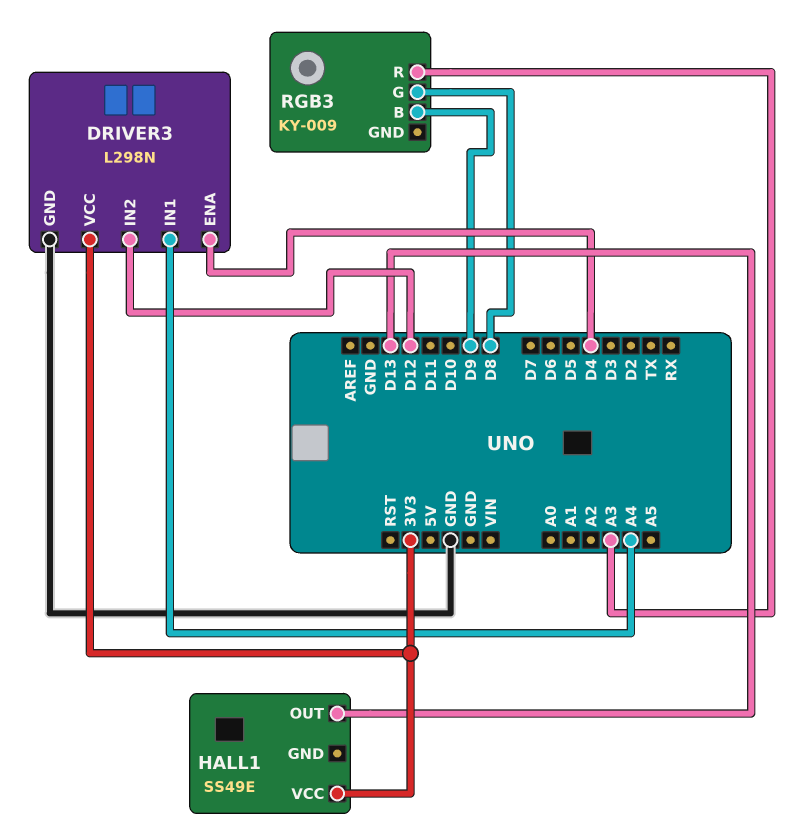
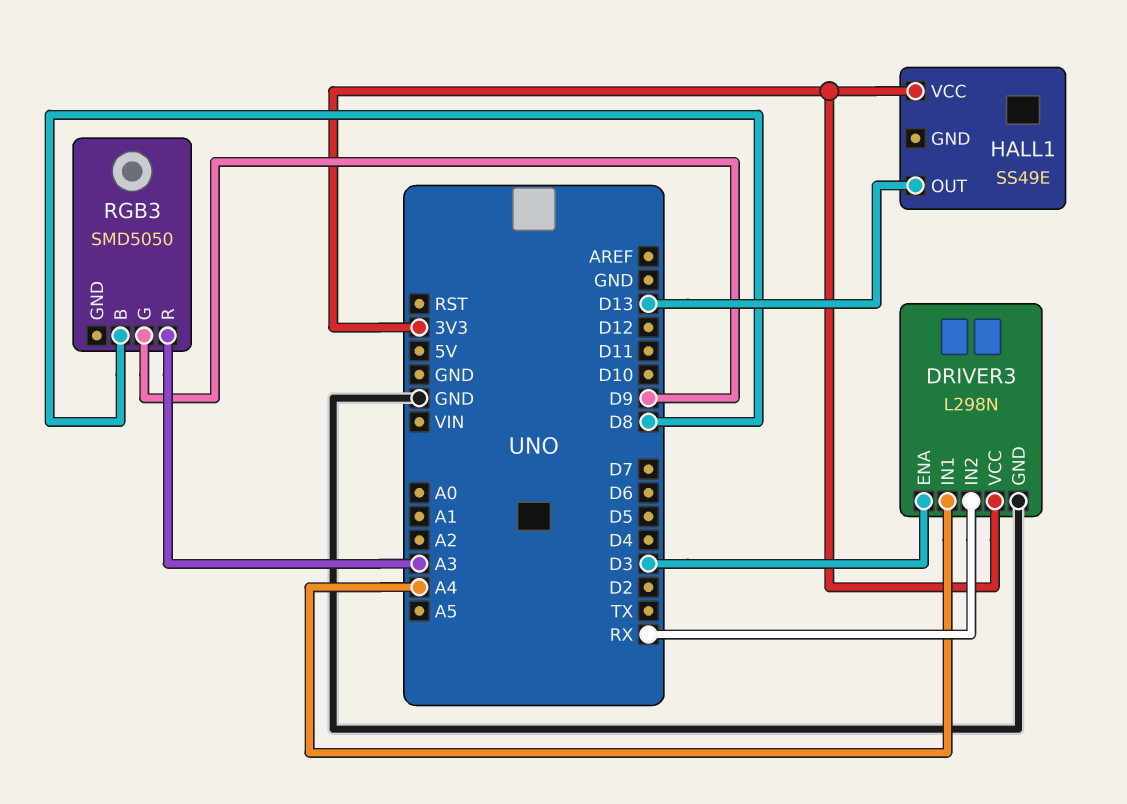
DRIVER3 pin ENA: D4 -> D3
DRIVER3 pin IN2: D12 -> RX
RGB3: KY-009 -> SMD5050
RGB3 pin B: D9 -> D8
RGB3 pin G: D8 -> D9

